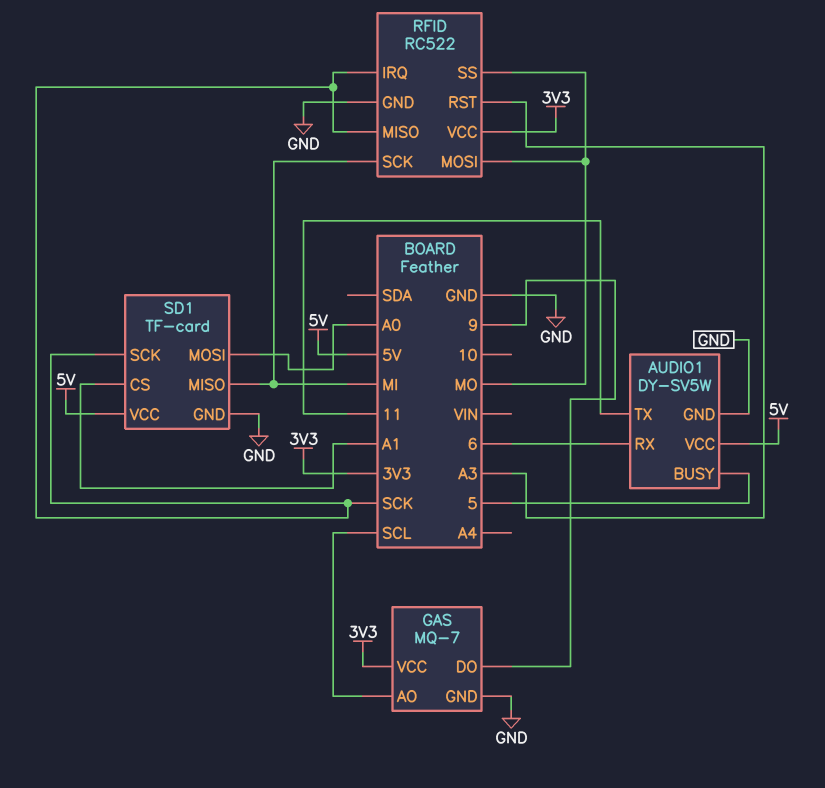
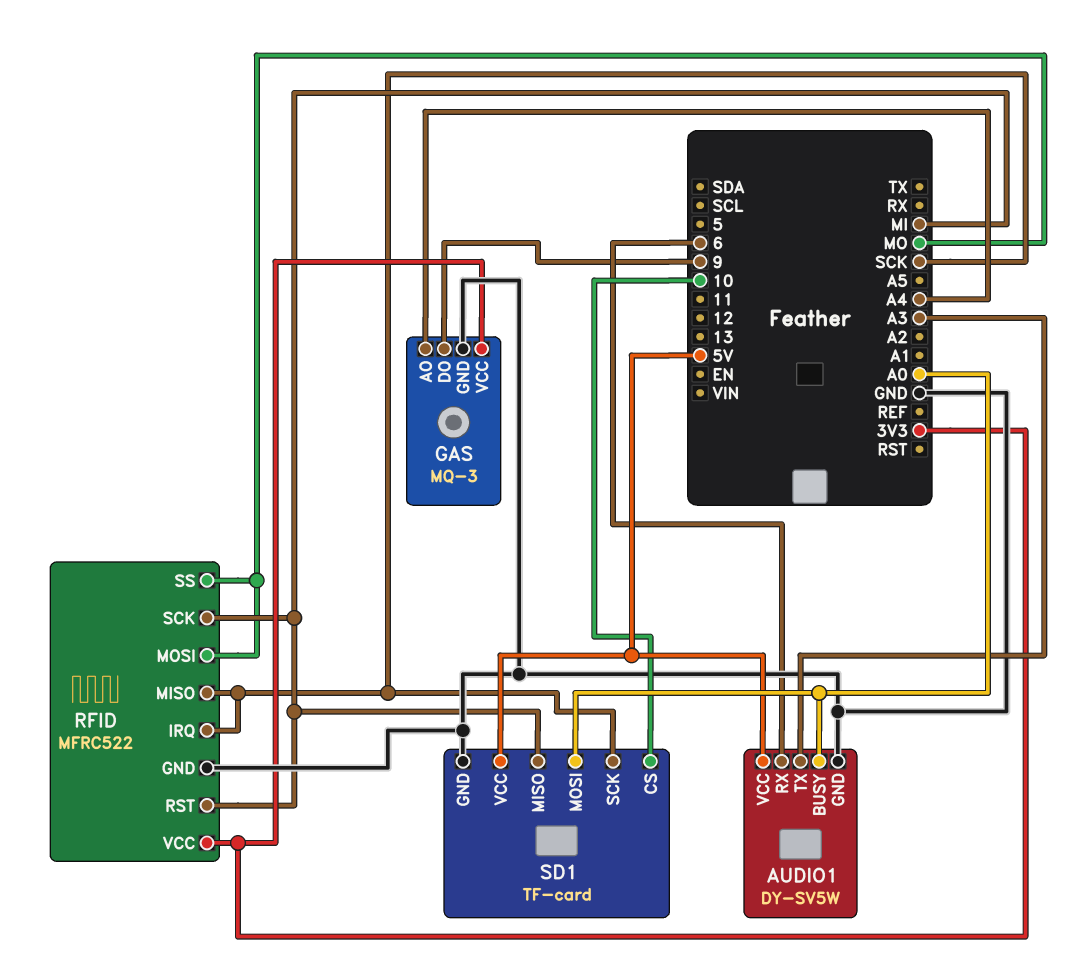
AUDIO1 pin BUSY: 5 -> A0
AUDIO1 pin TX: 11 -> A3
GAS: MQ-7 -> MQ-3
GAS pin AO: SCL -> A4
RFID: RC522 -> MFRC522
RFID pin RST: A3 -> MI
SD1 pin CS: A1 -> 10

